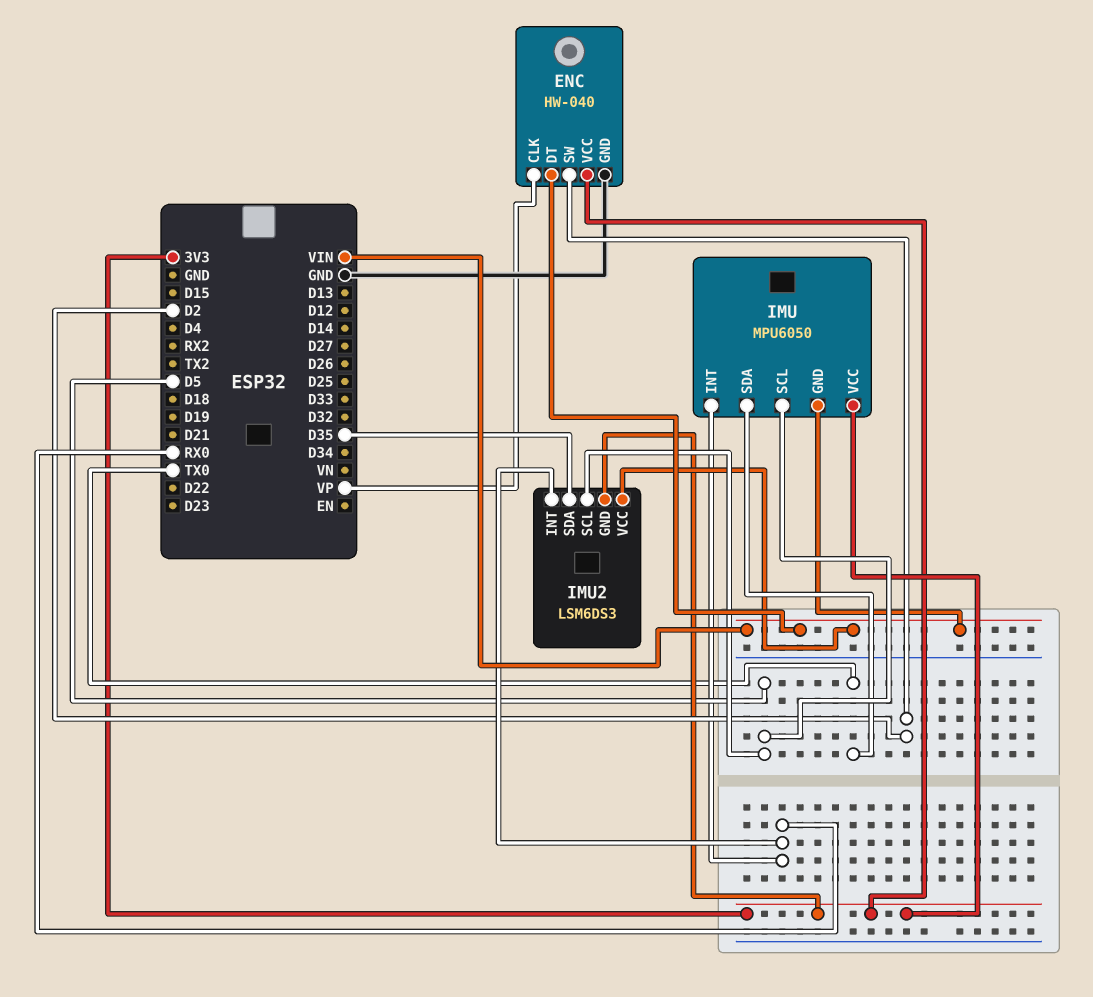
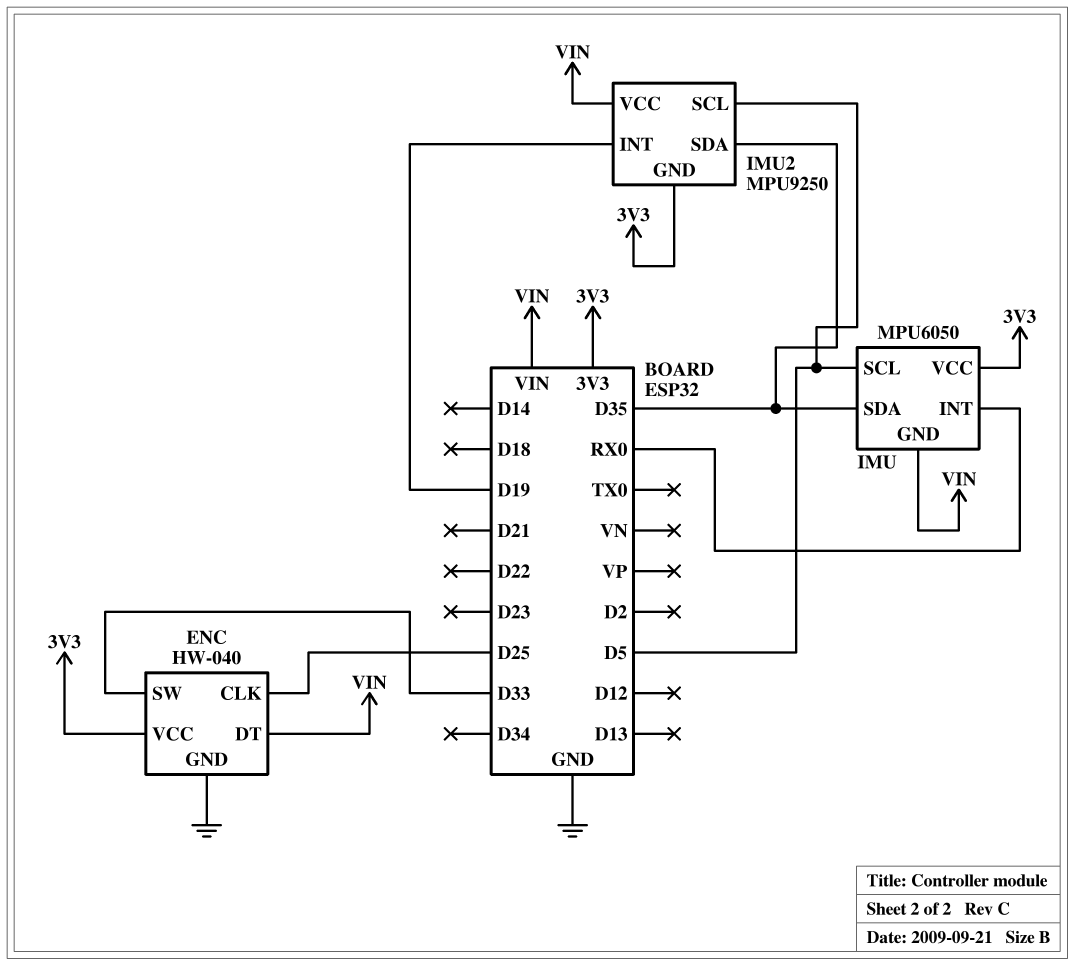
ENC pin CLK: VP -> D25
ENC pin SW: D2 -> D33
IMU pin SDA: TX0 -> D35
IMU2: LSM6DS3 -> MPU9250
IMU2 pin INT: RX0 -> D19

